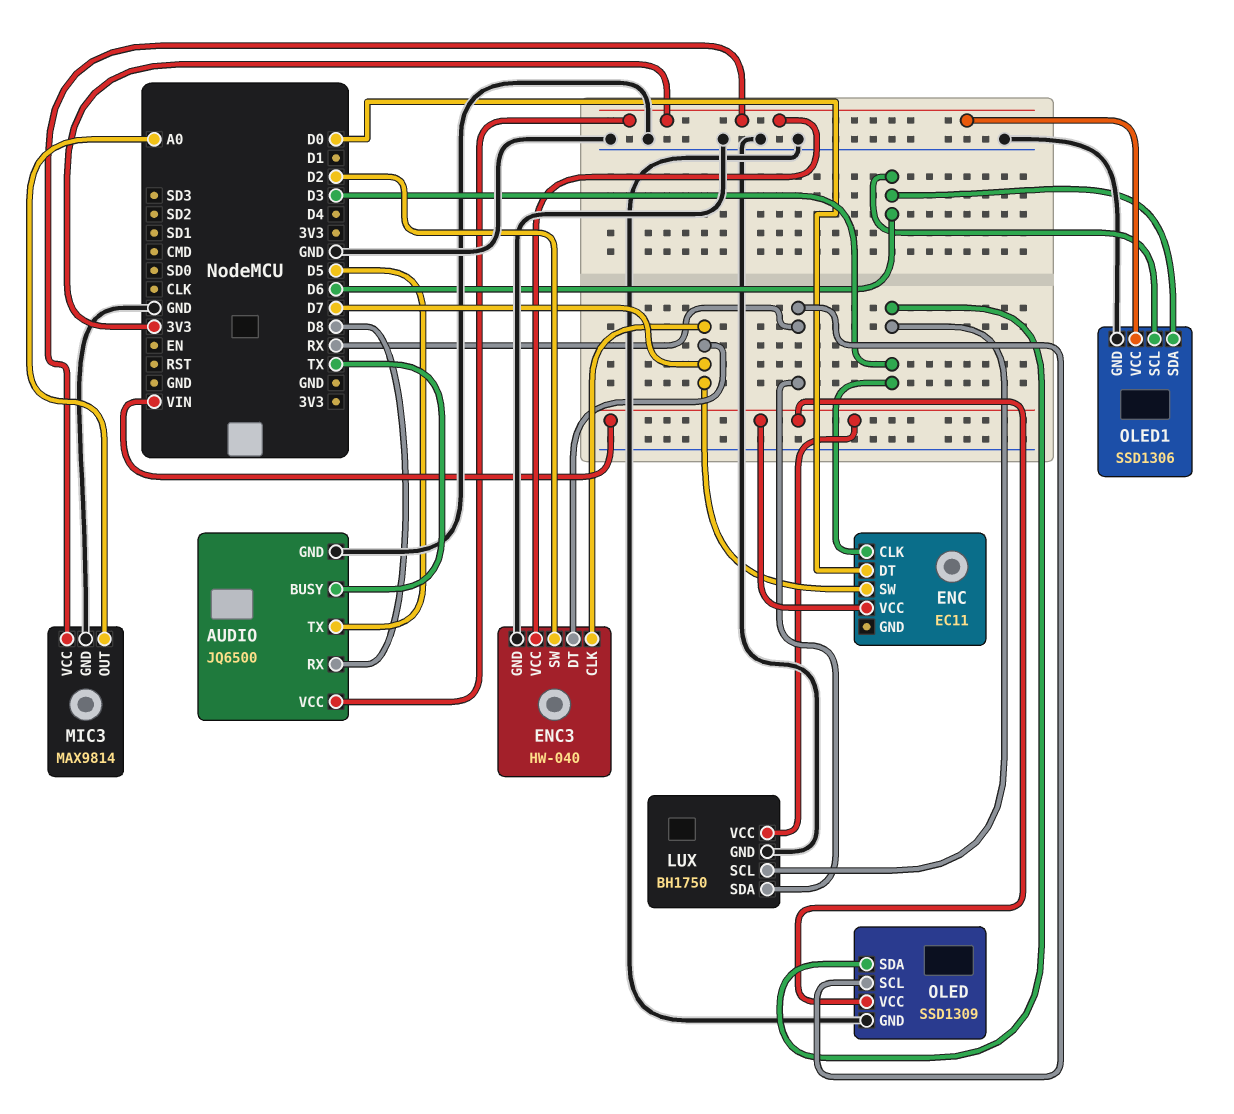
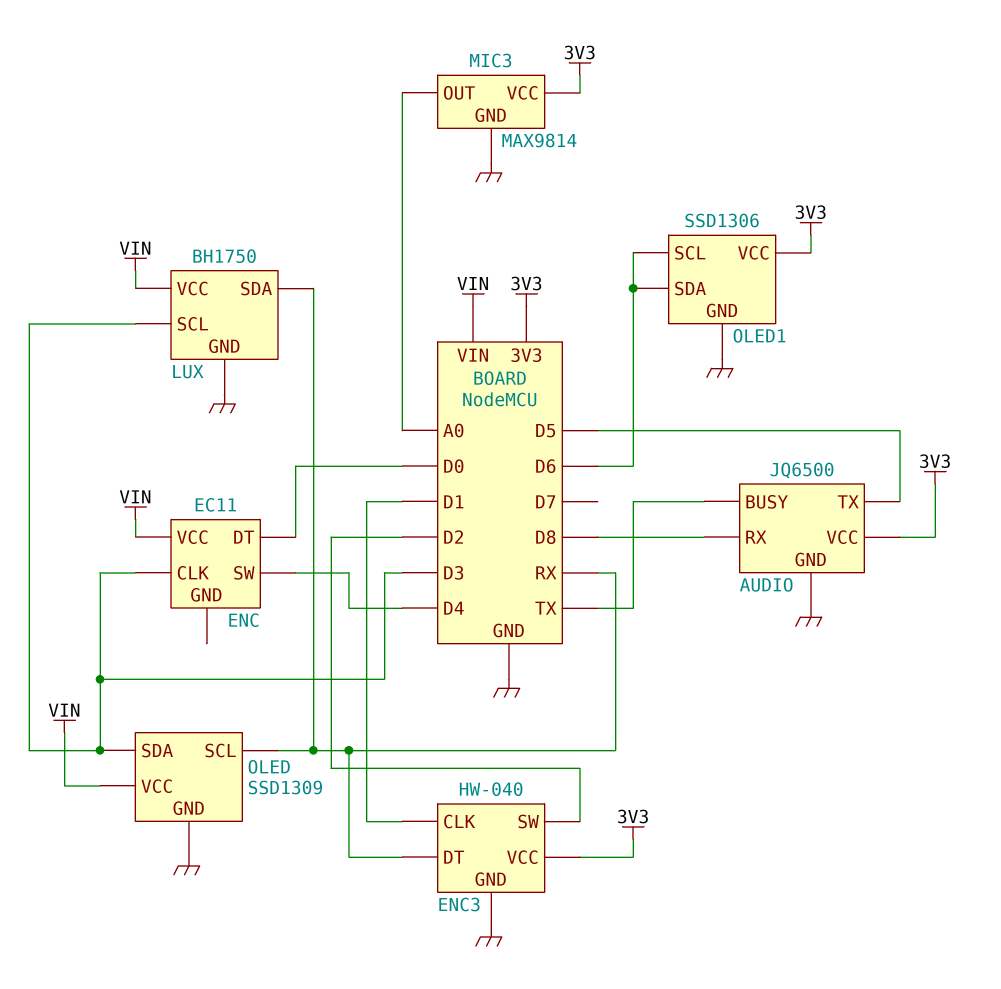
ENC pin SW: D7 -> D4
ENC3 pin CLK: D7 -> D1
ENC3 pin DT: D7 -> RX

